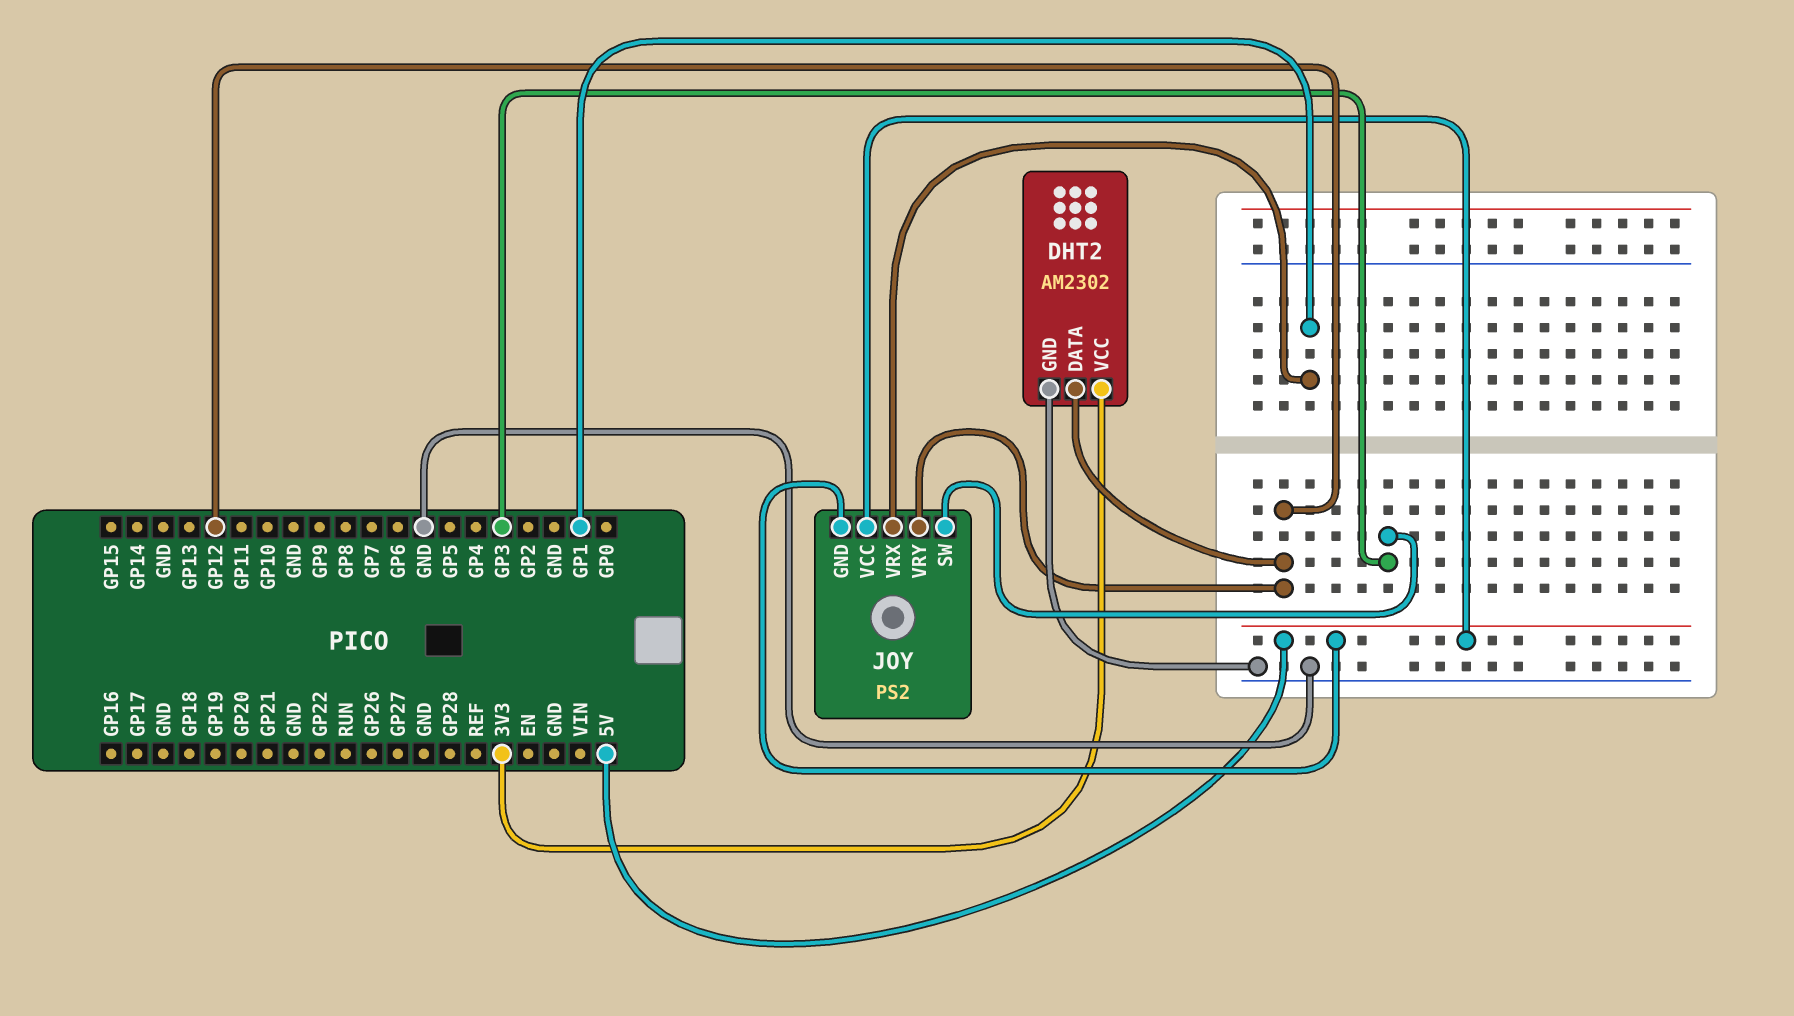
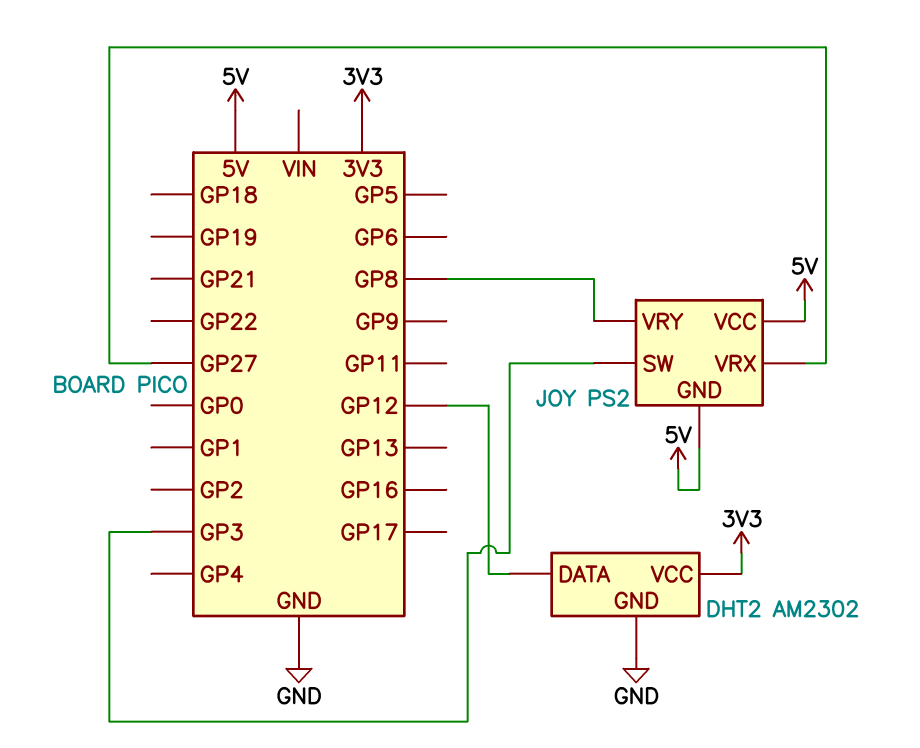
JOY pin VRX: GP1 -> GP27
JOY pin VRY: GP12 -> GP8

